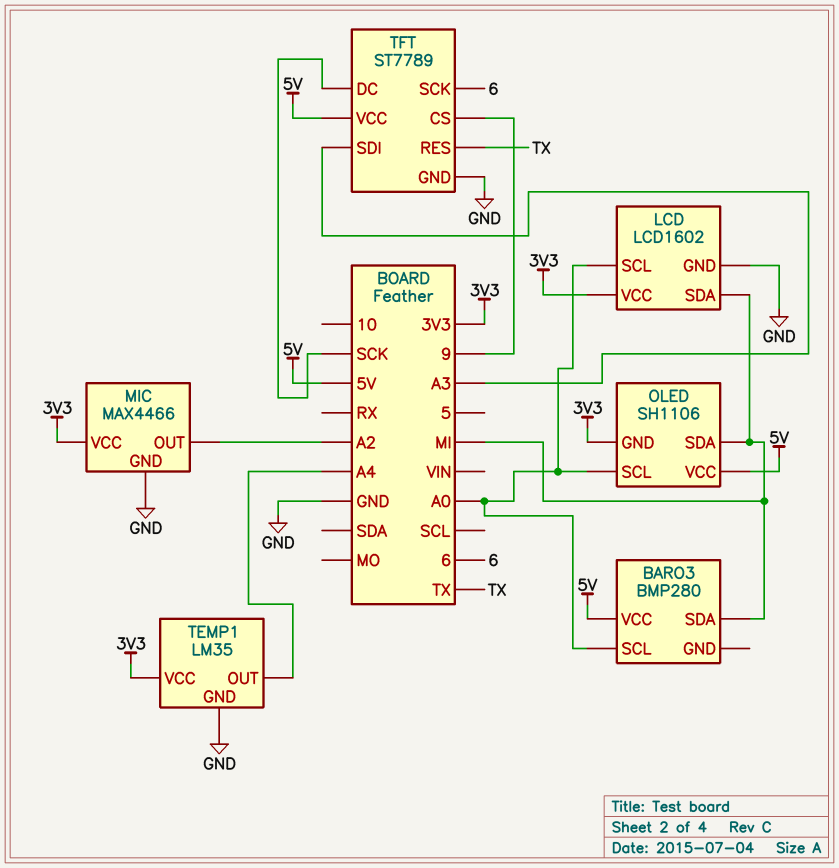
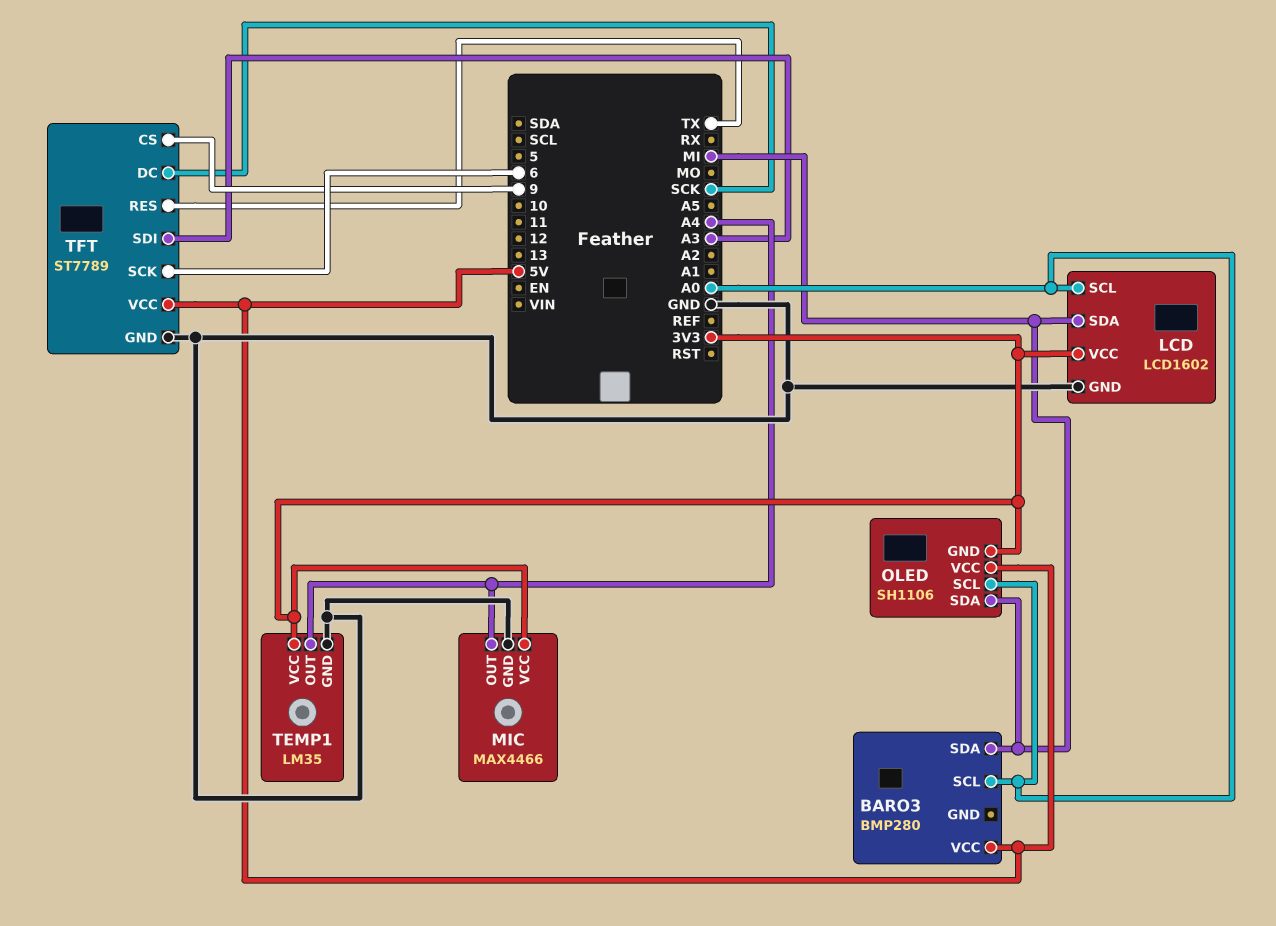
MIC pin OUT: A2 -> A4

